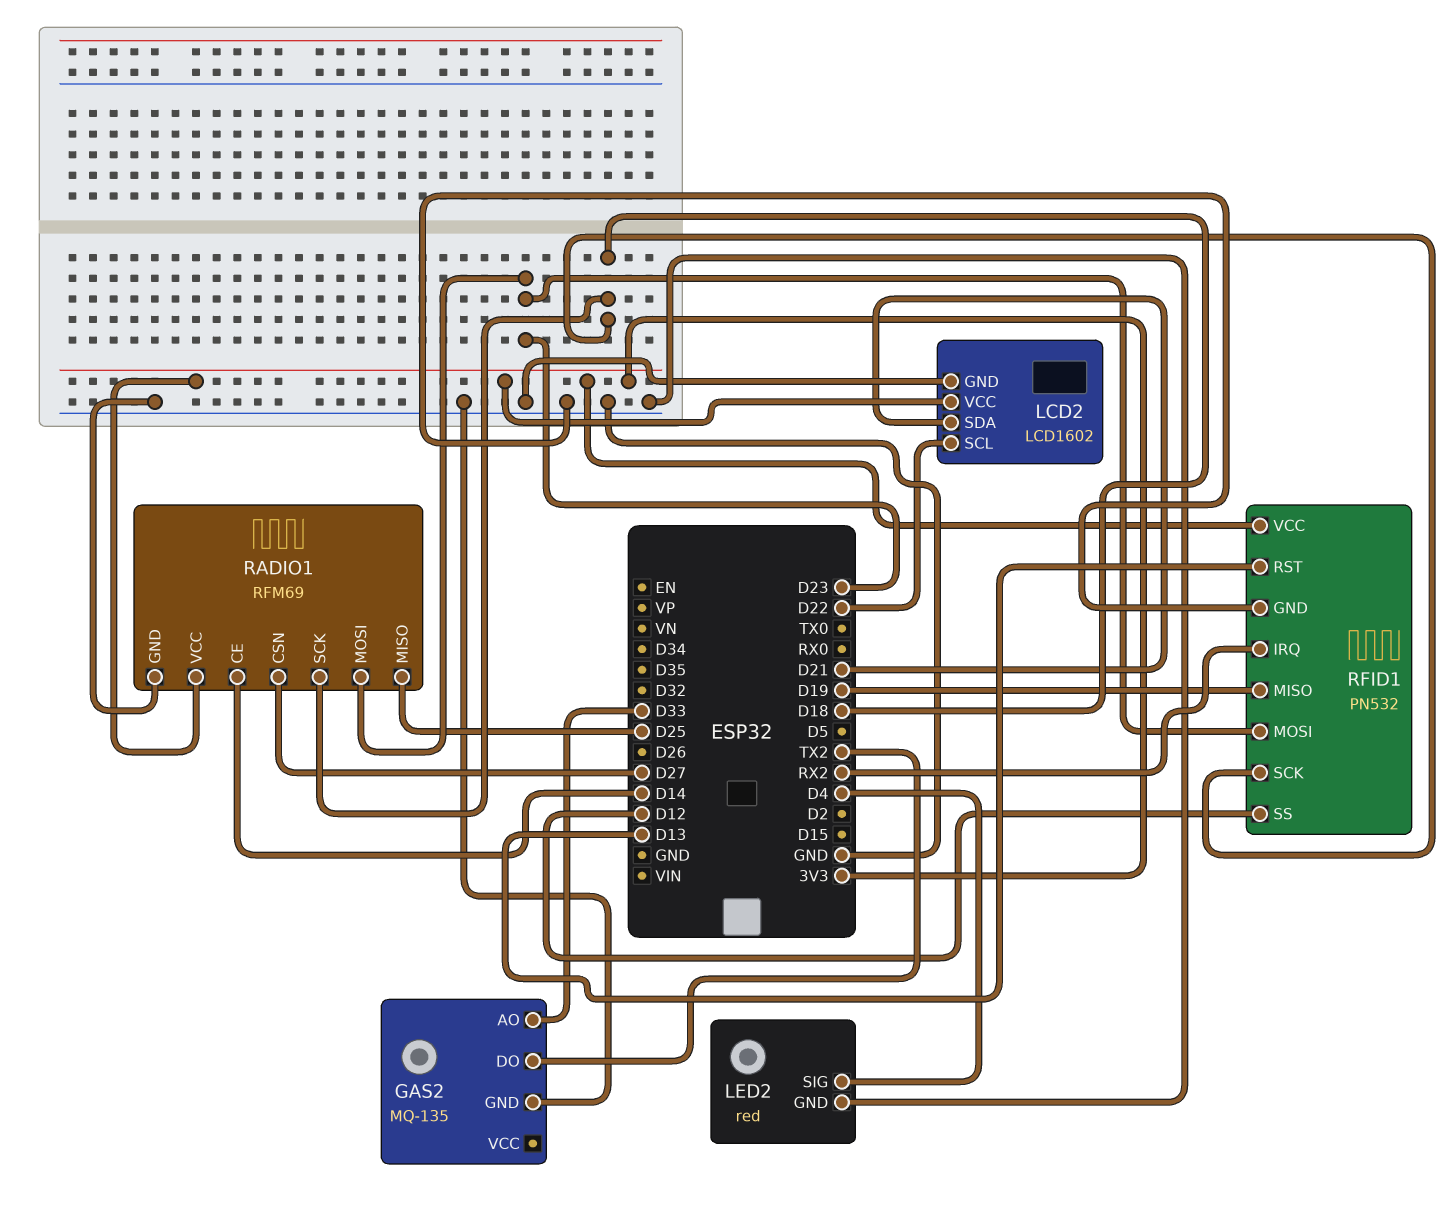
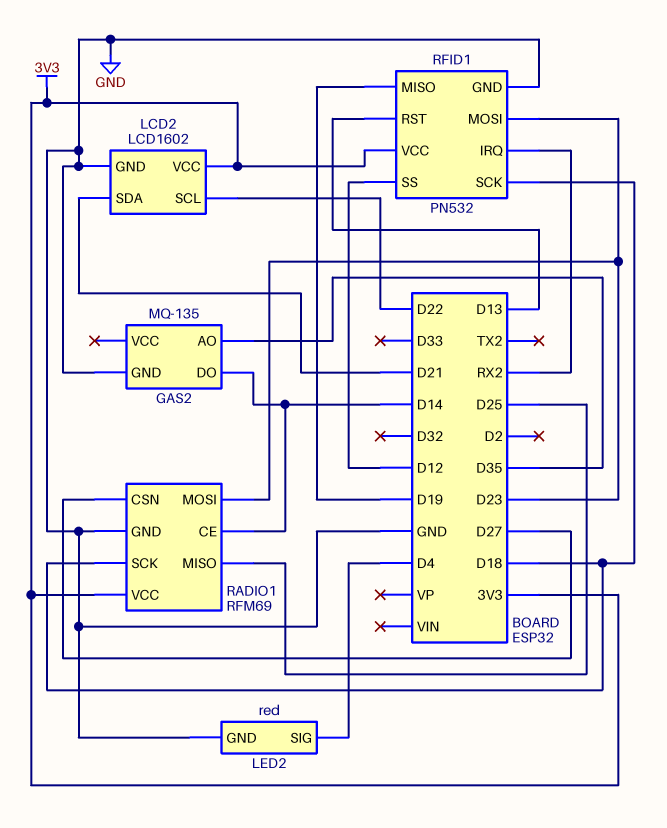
GAS2 pin AO: D33 -> D35
GAS2 pin DO: TX2 -> D14

